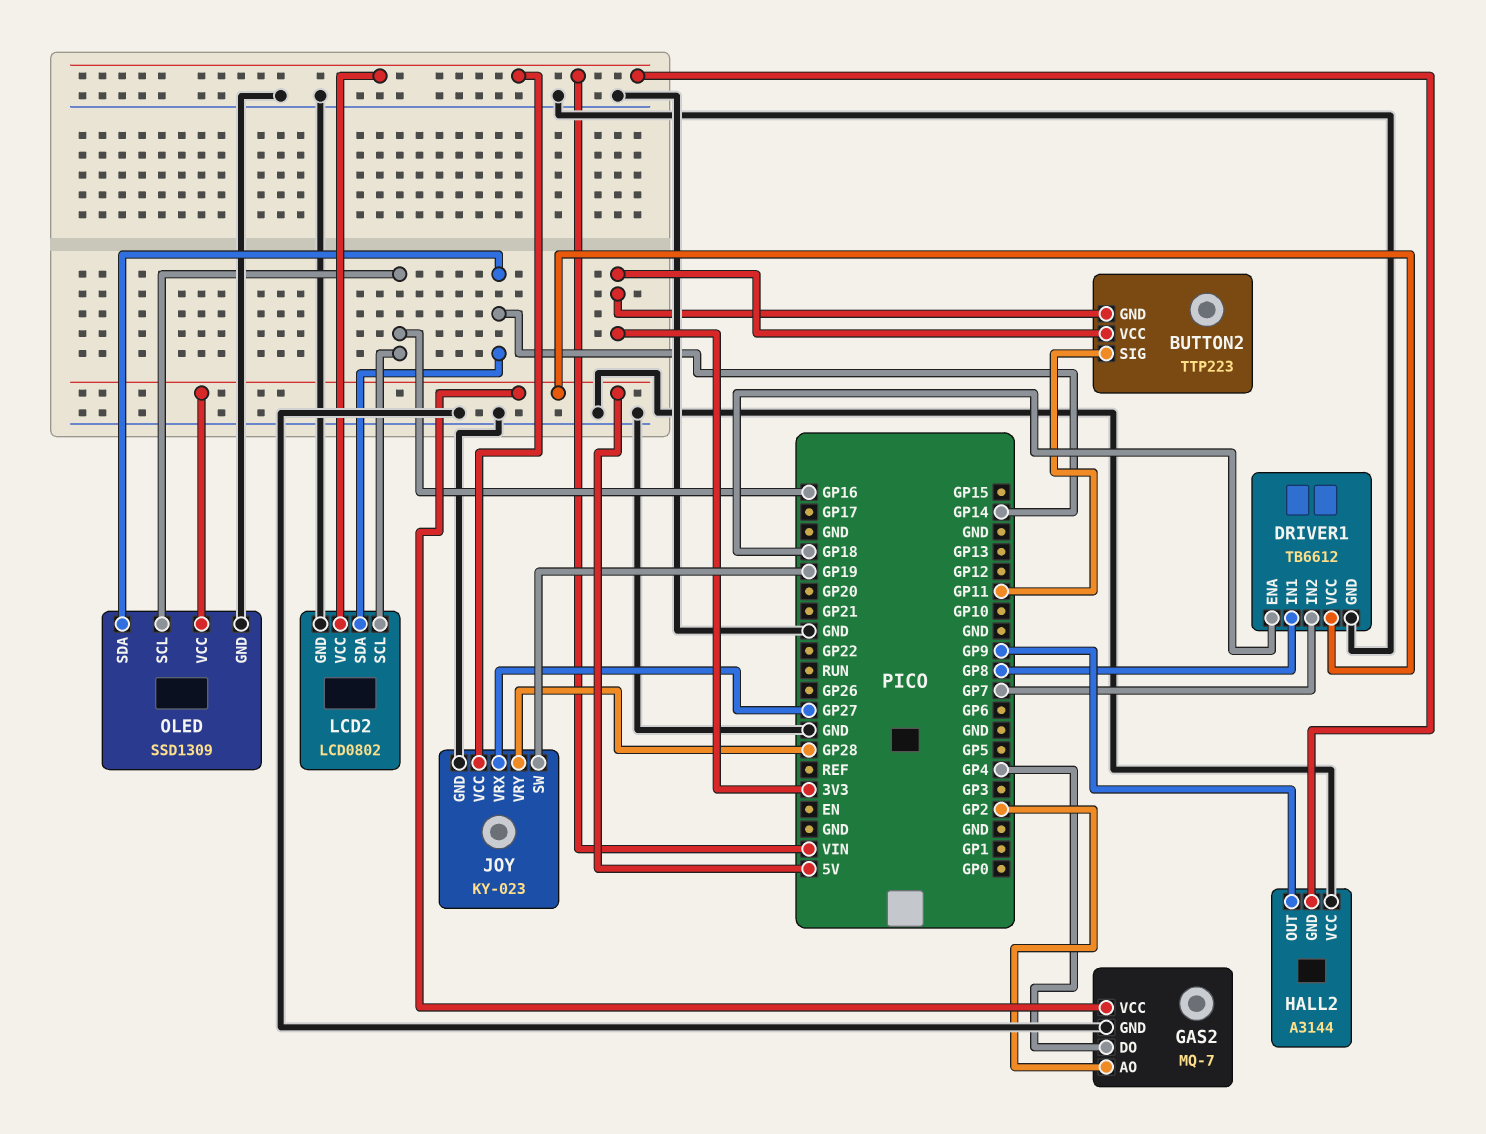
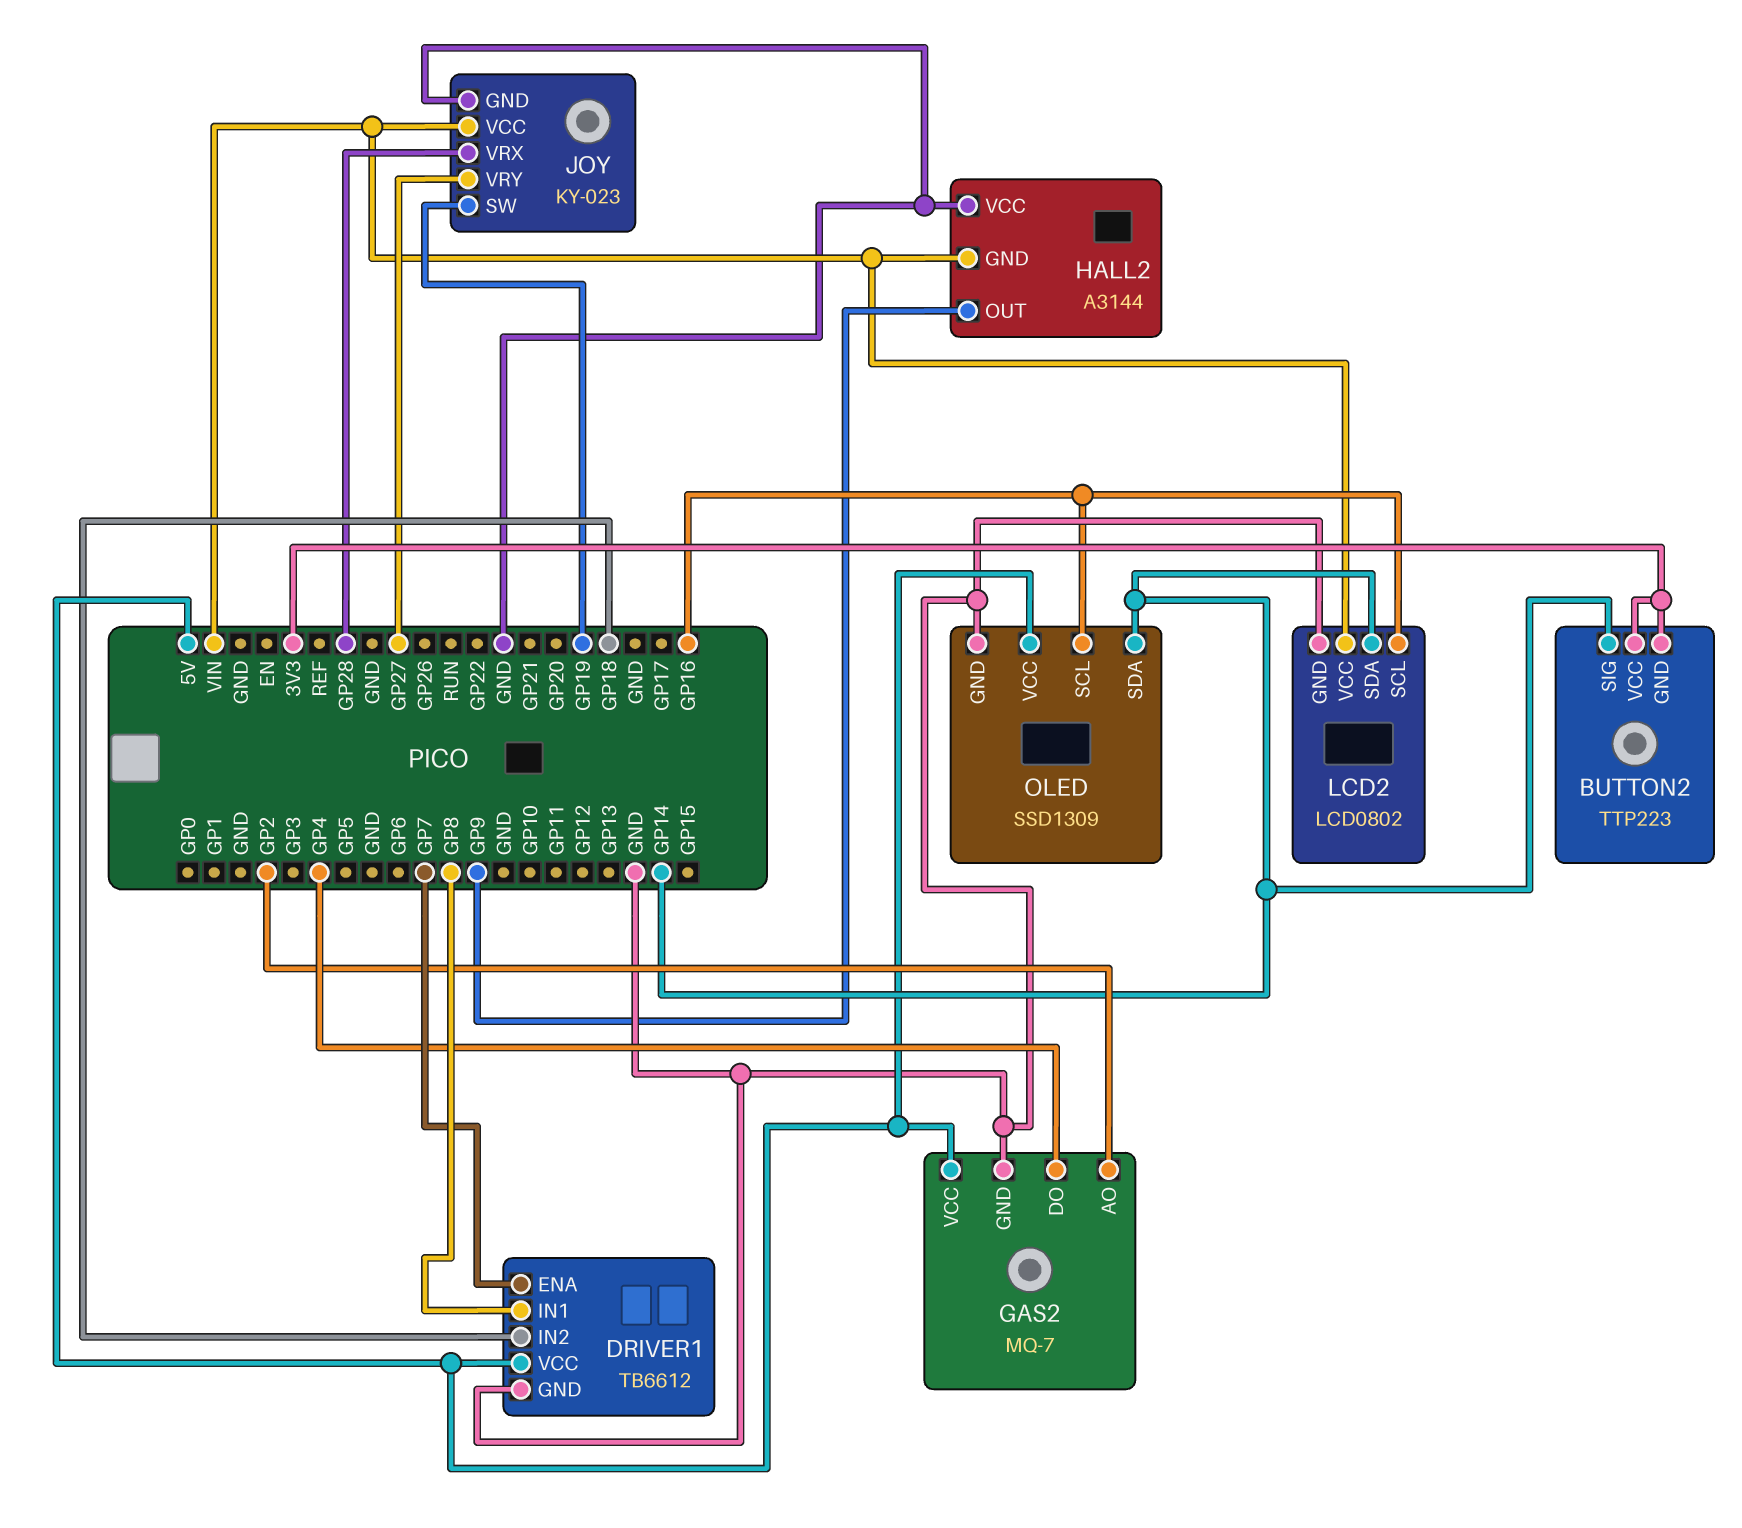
BUTTON2 pin SIG: GP11 -> GP14
DRIVER1 pin ENA: GP18 -> GP7
DRIVER1 pin IN2: GP7 -> GP18
JOY pin VRX: GP27 -> GP28
JOY pin VRY: GP28 -> GP27

